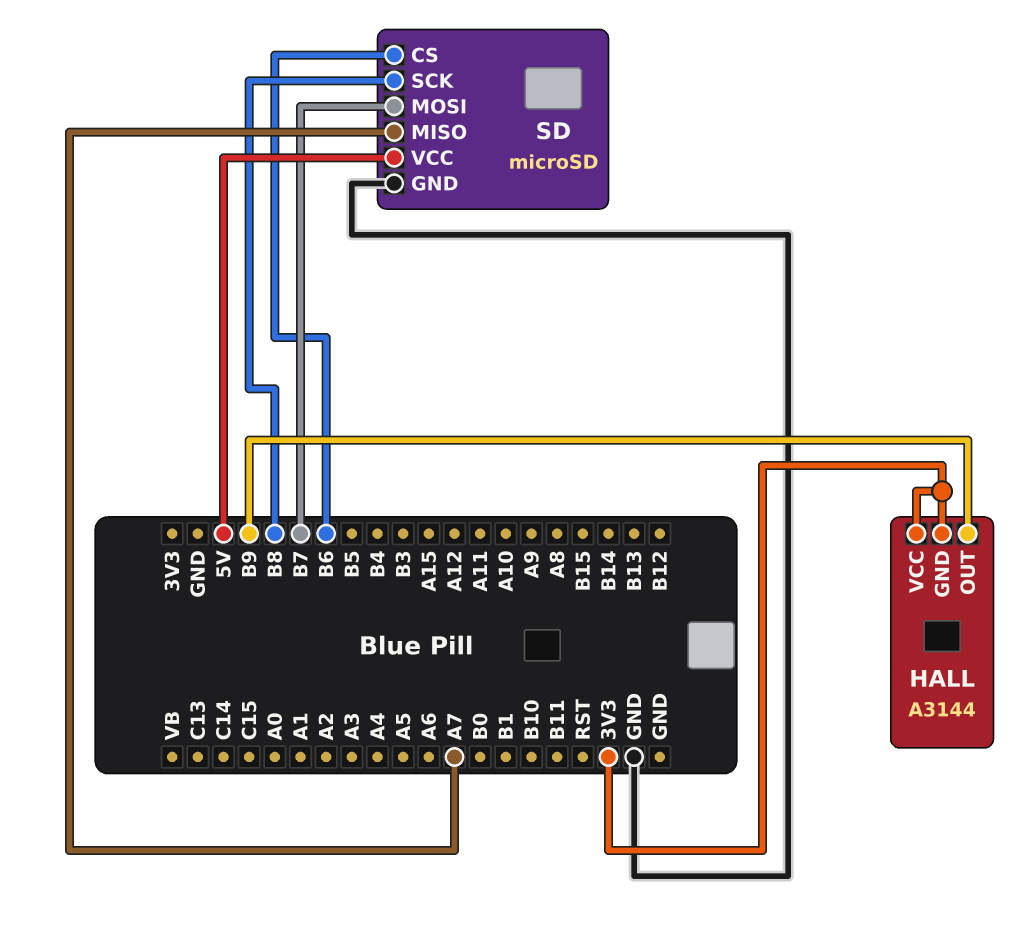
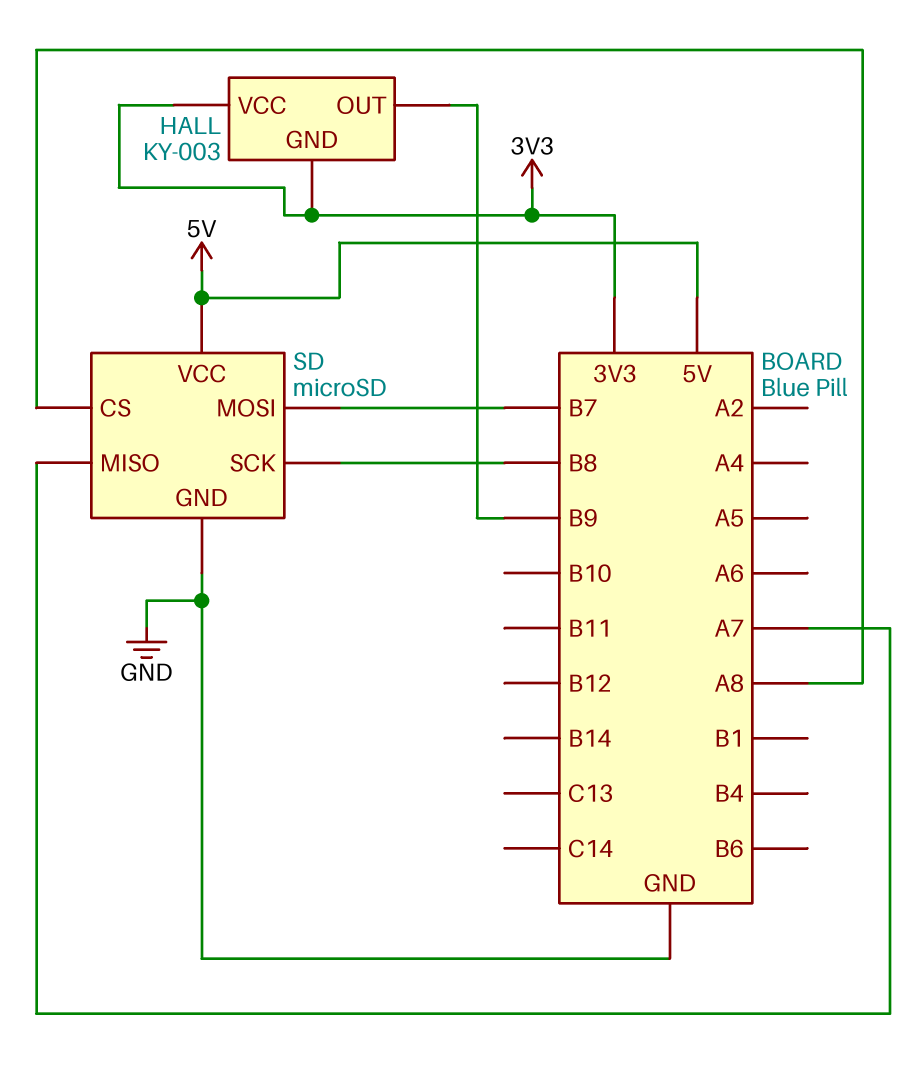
HALL: A3144 -> KY-003
SD pin CS: B6 -> A8

